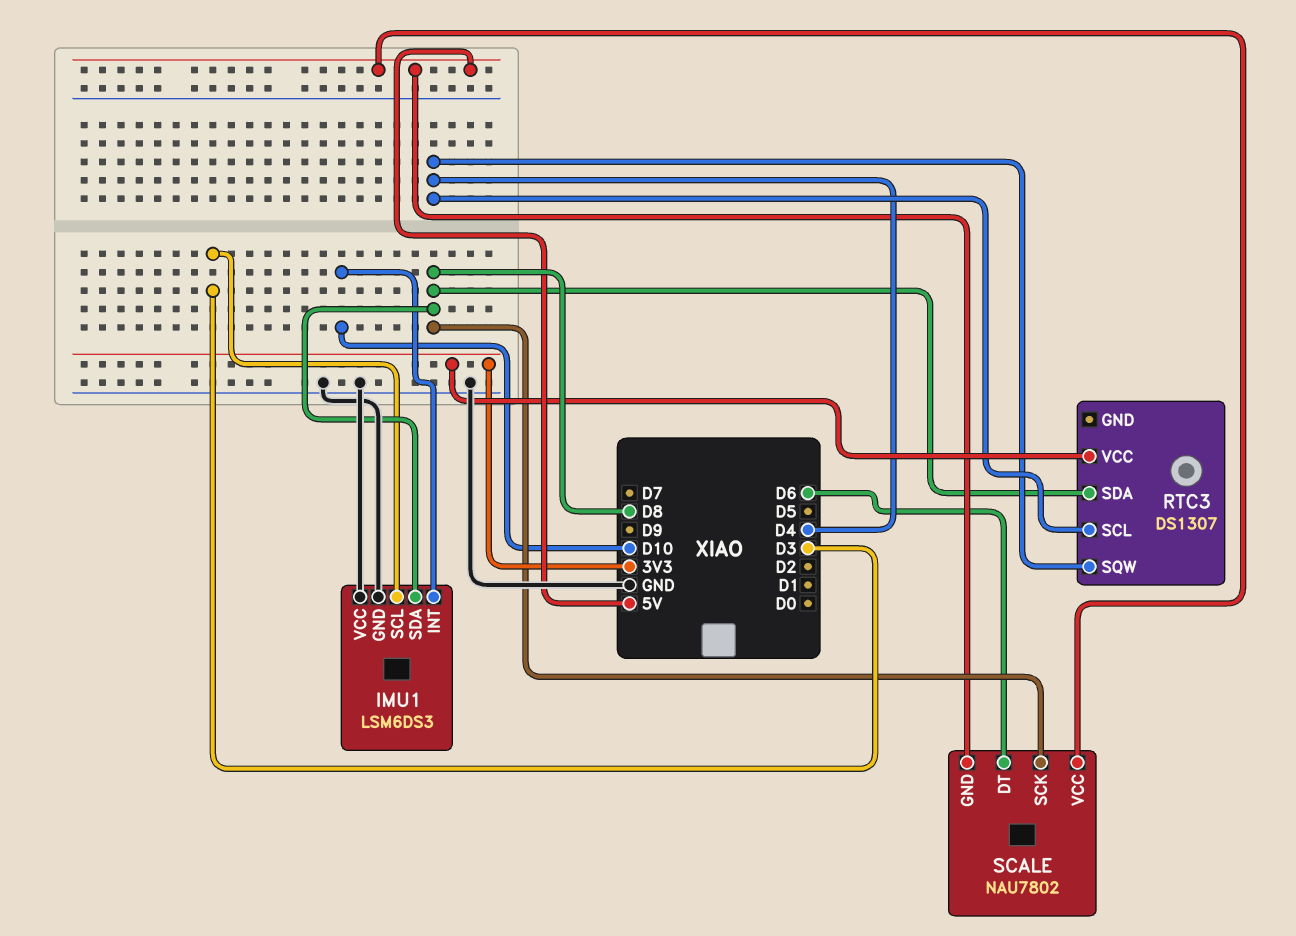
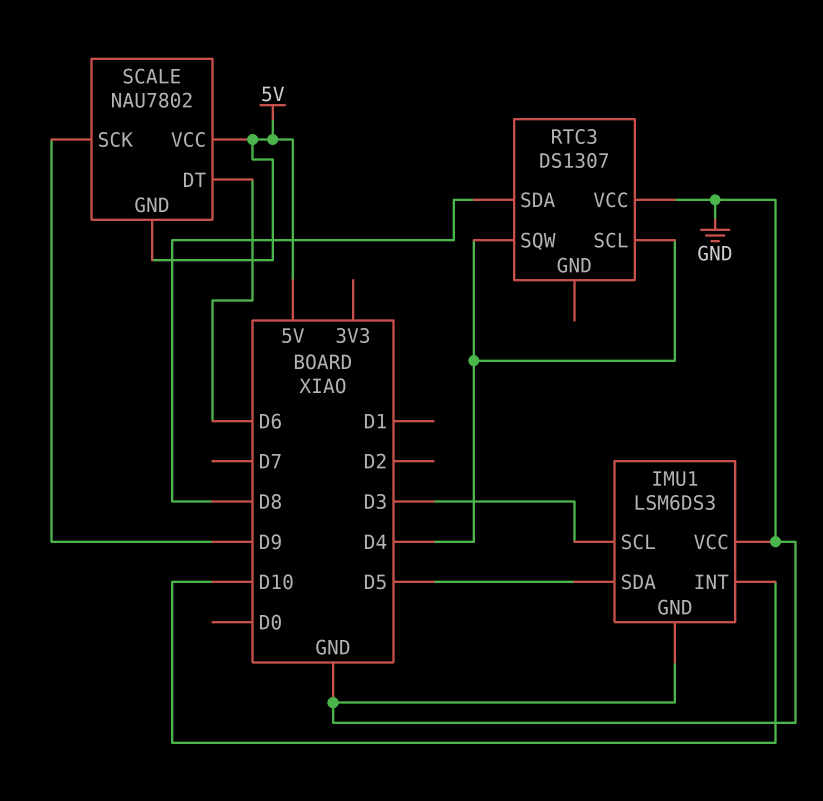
IMU1 pin SDA: D8 -> D5
RTC3 pin VCC: 3V3 -> GND
SCALE pin SCK: D8 -> D9

